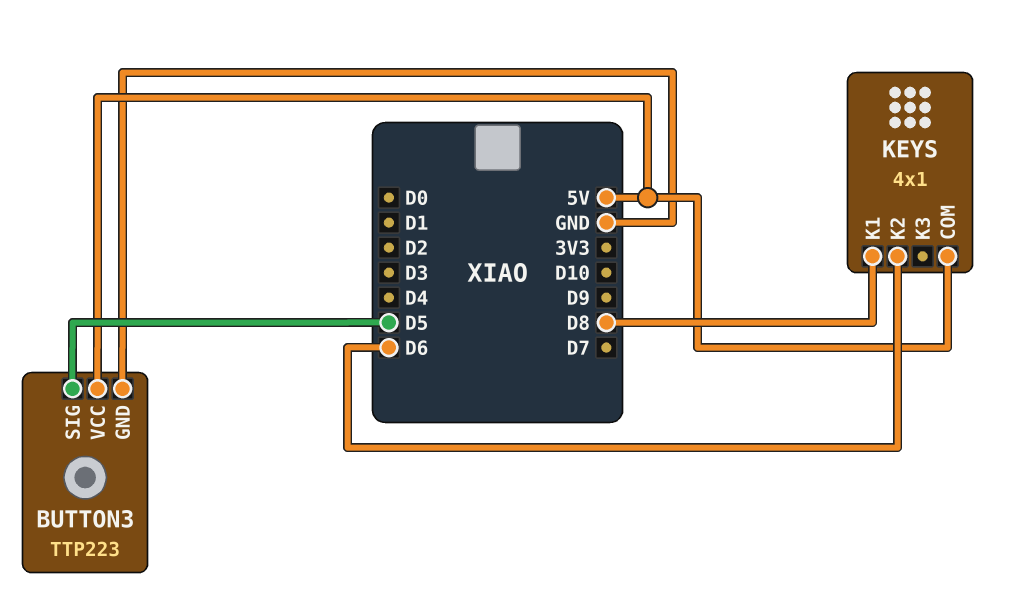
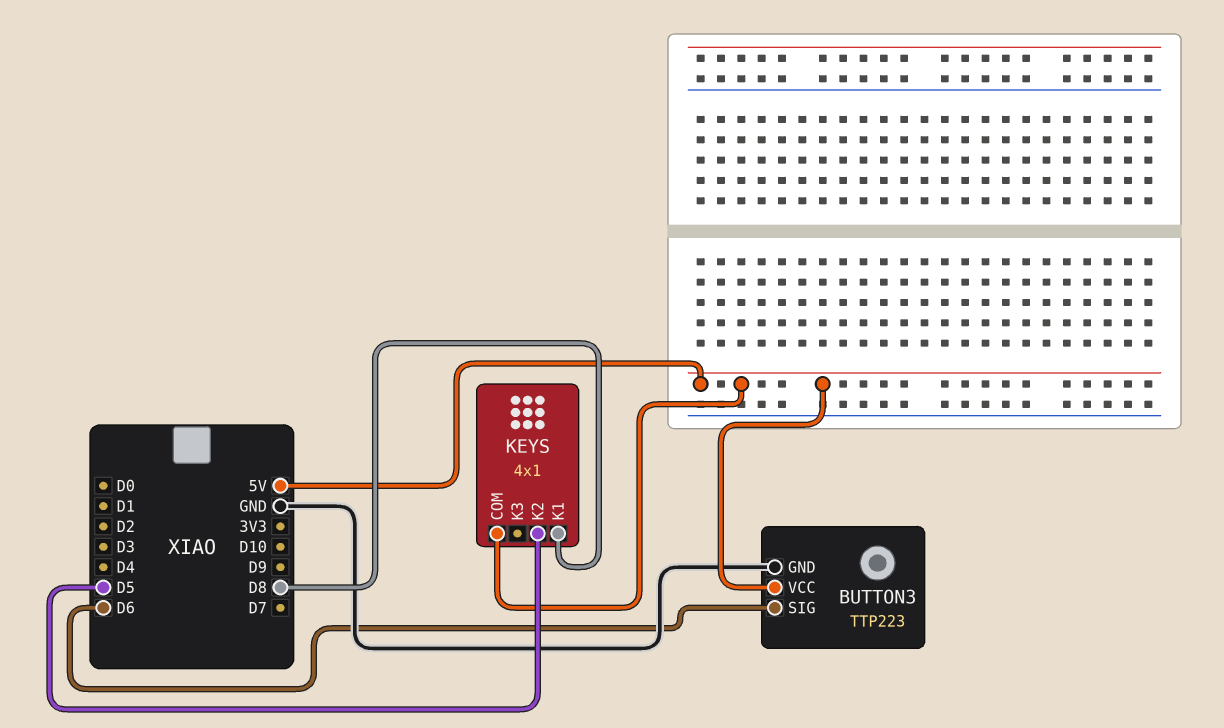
BUTTON3 pin SIG: D5 -> D6
KEYS pin K2: D6 -> D5

